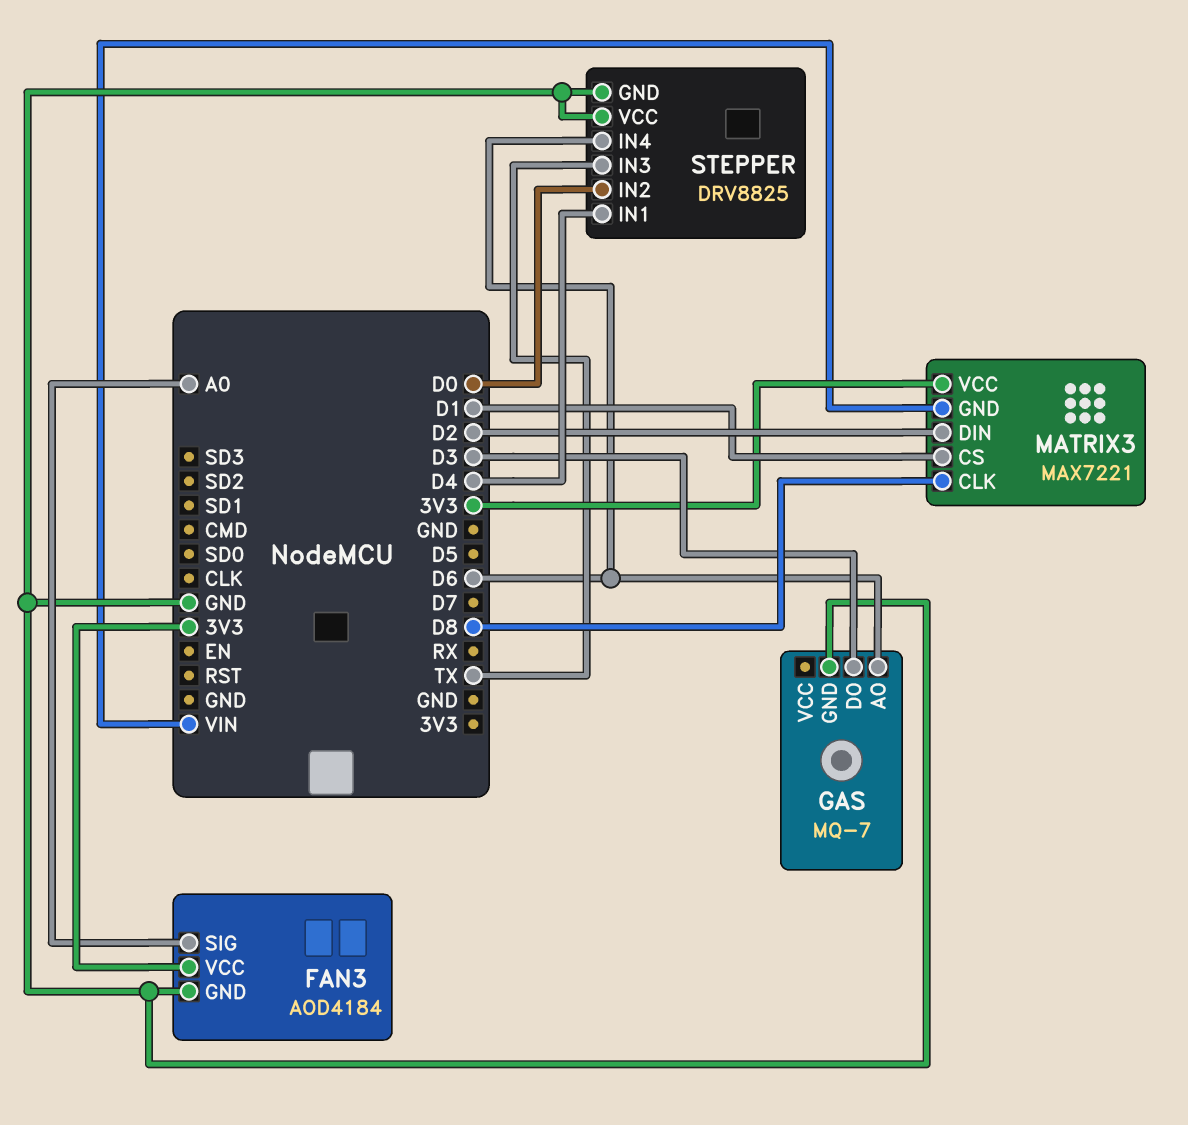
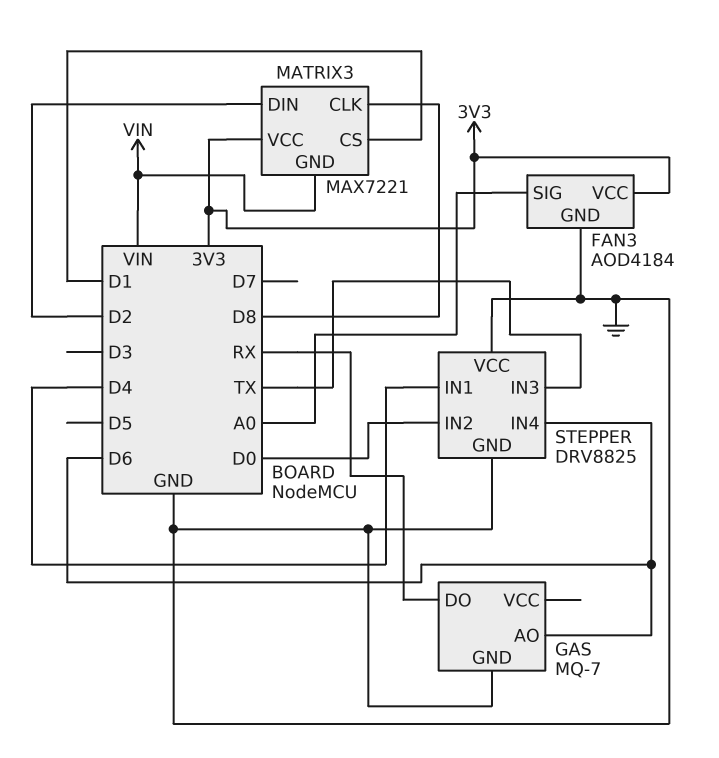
GAS pin DO: D3 -> RX

